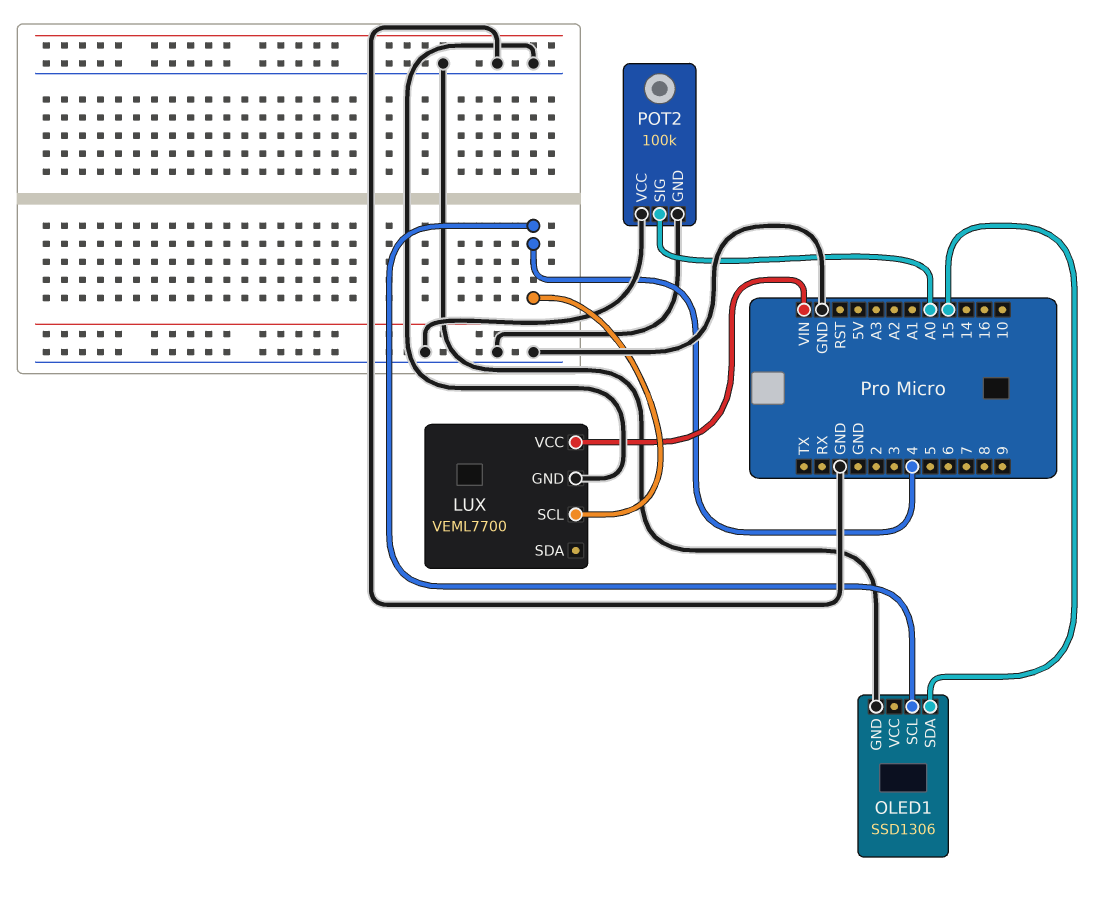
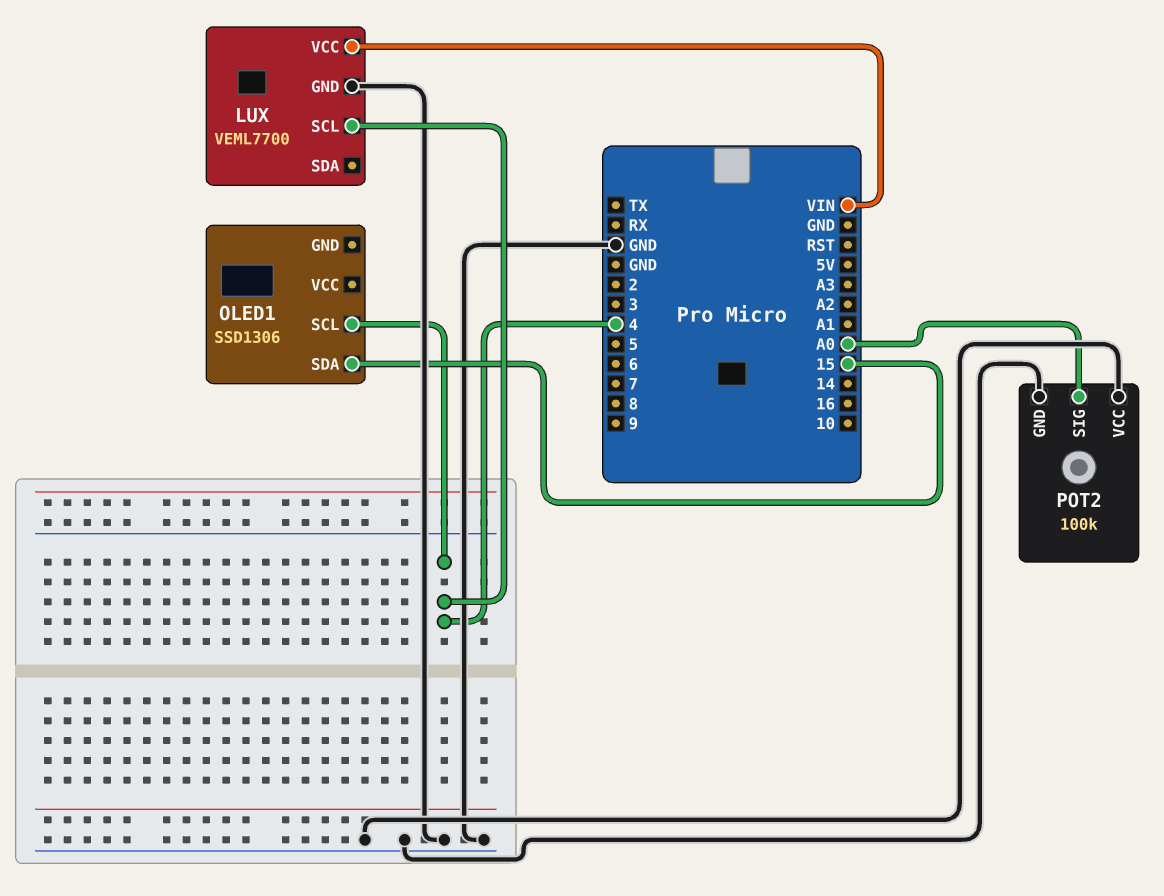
OLED1 pin GND: GND -> none

